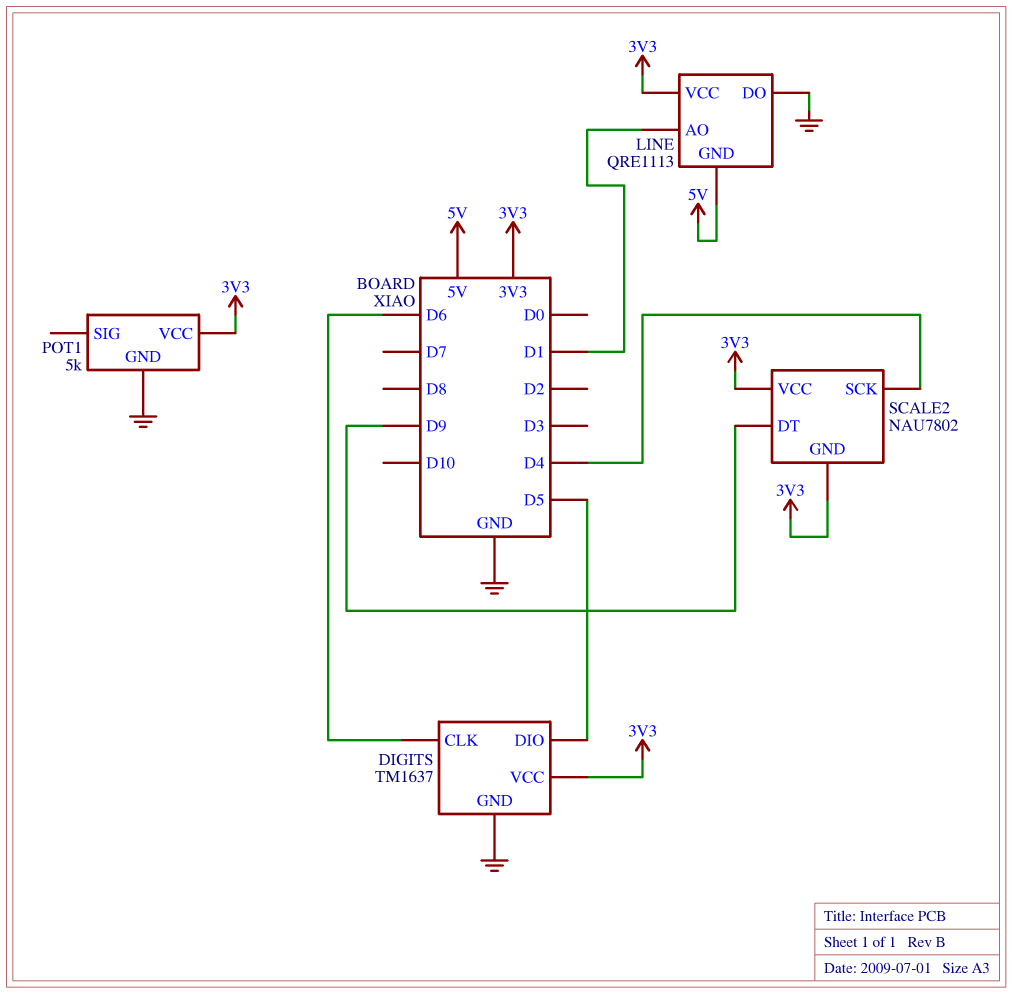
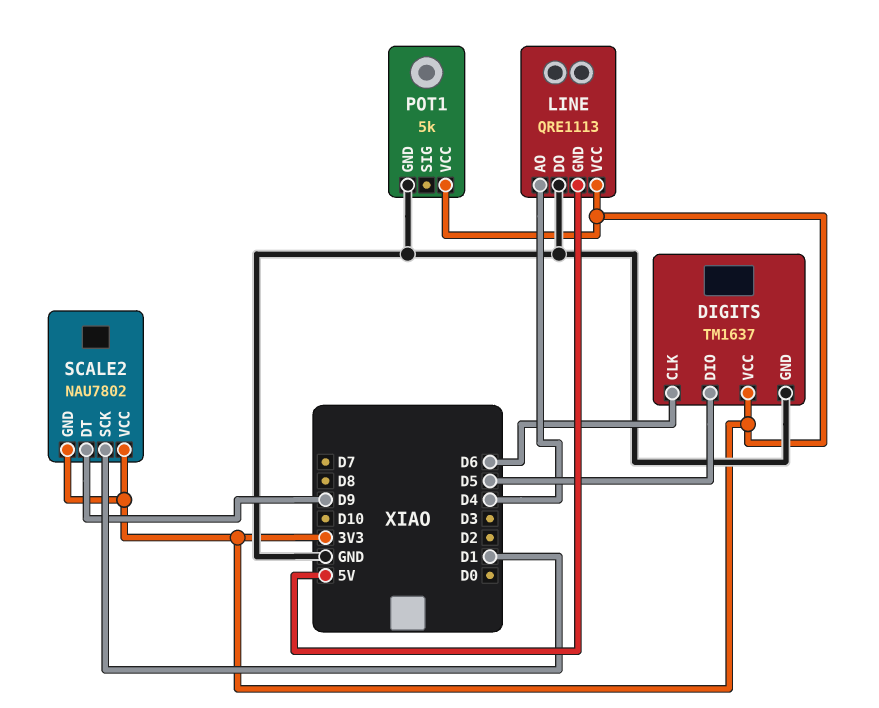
LINE pin AO: D1 -> D4
SCALE2 pin SCK: D4 -> D1

